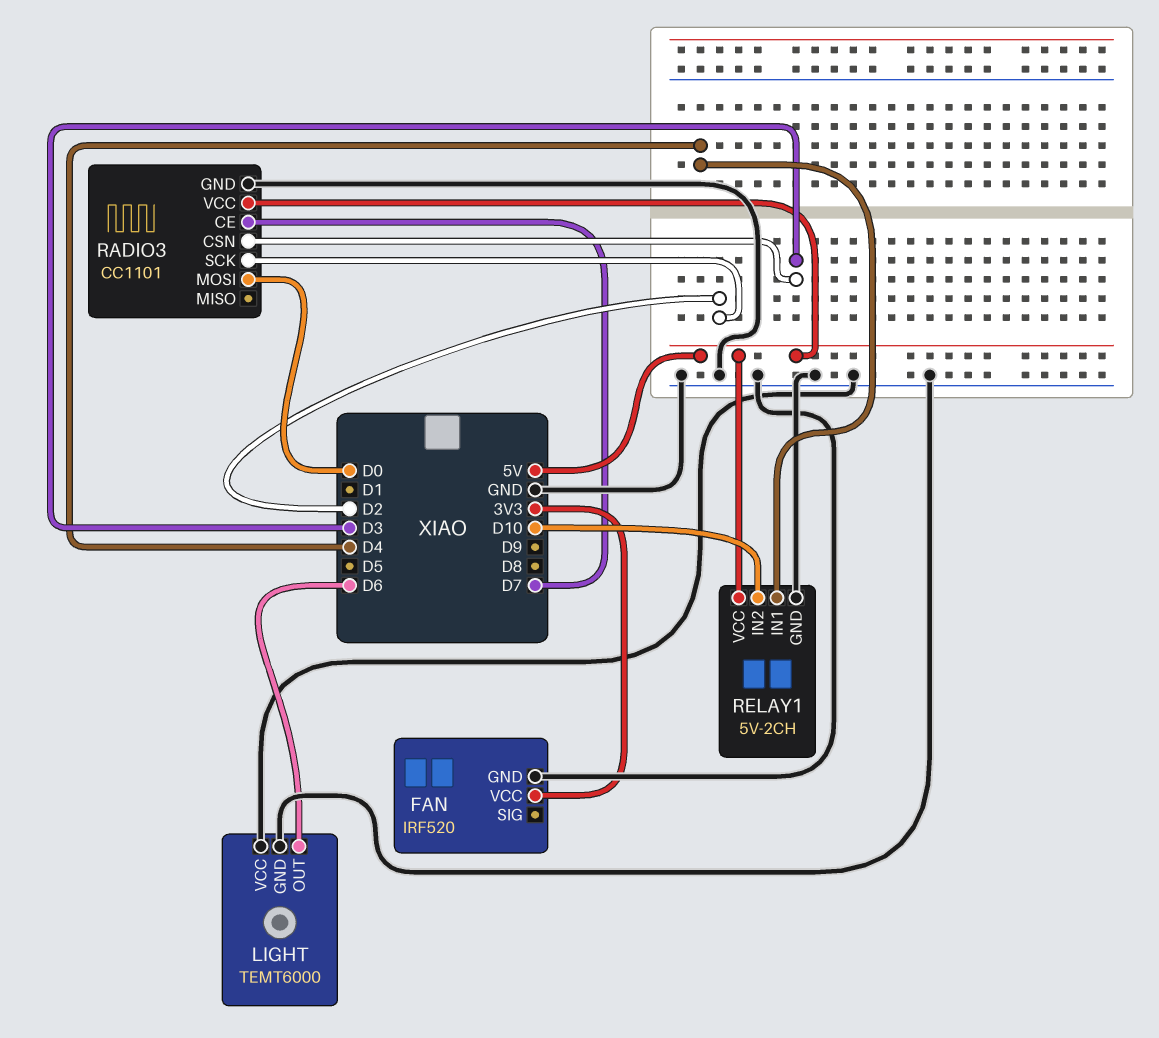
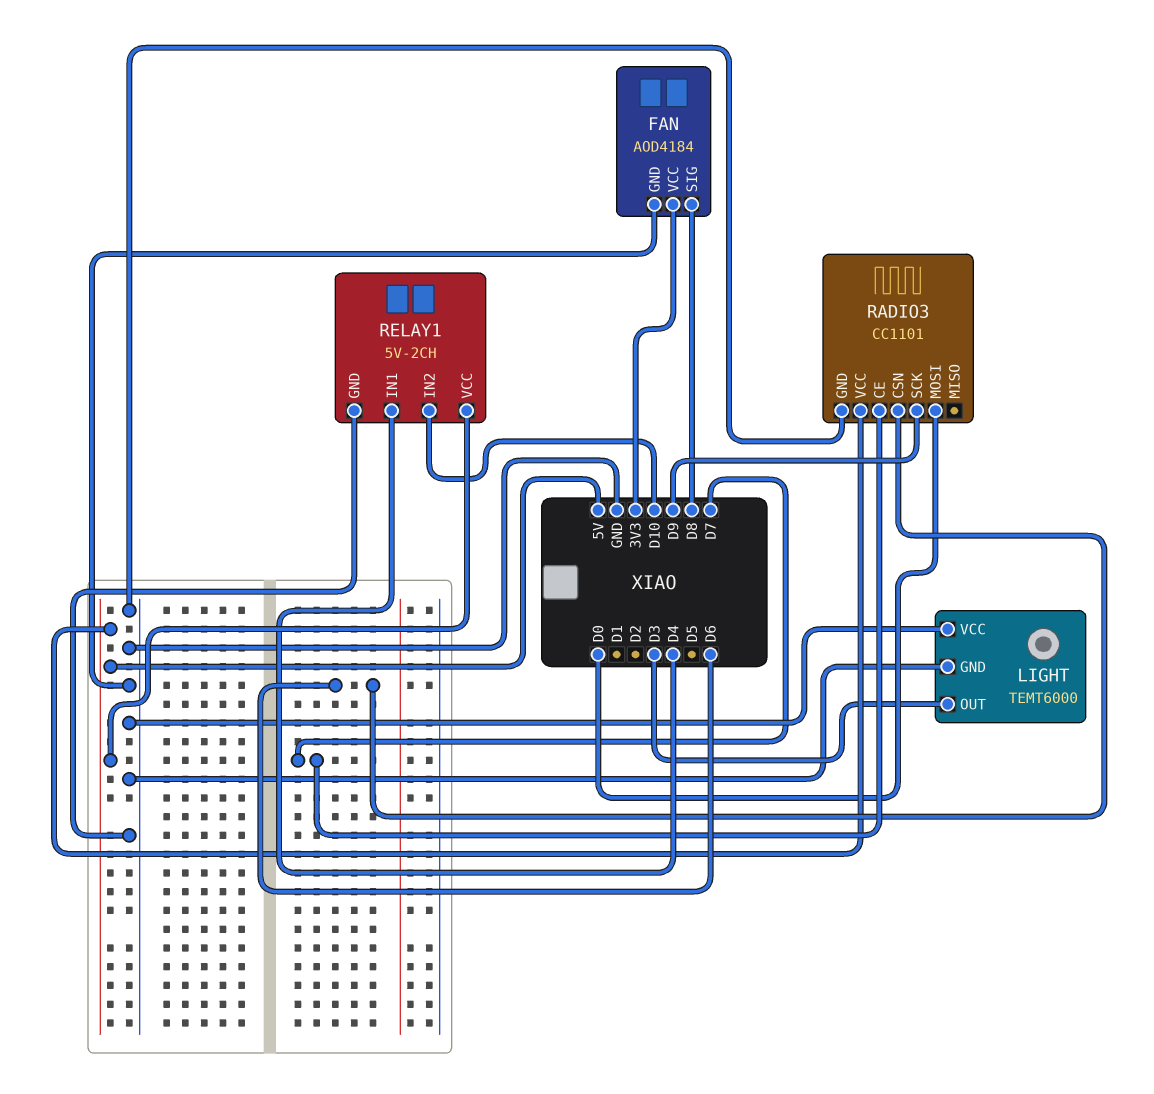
FAN: IRF520 -> AOD4184
FAN pin SIG: none -> D8
LIGHT pin OUT: D6 -> D3
RADIO3 pin CSN: D3 -> D6
RADIO3 pin SCK: D2 -> D9

